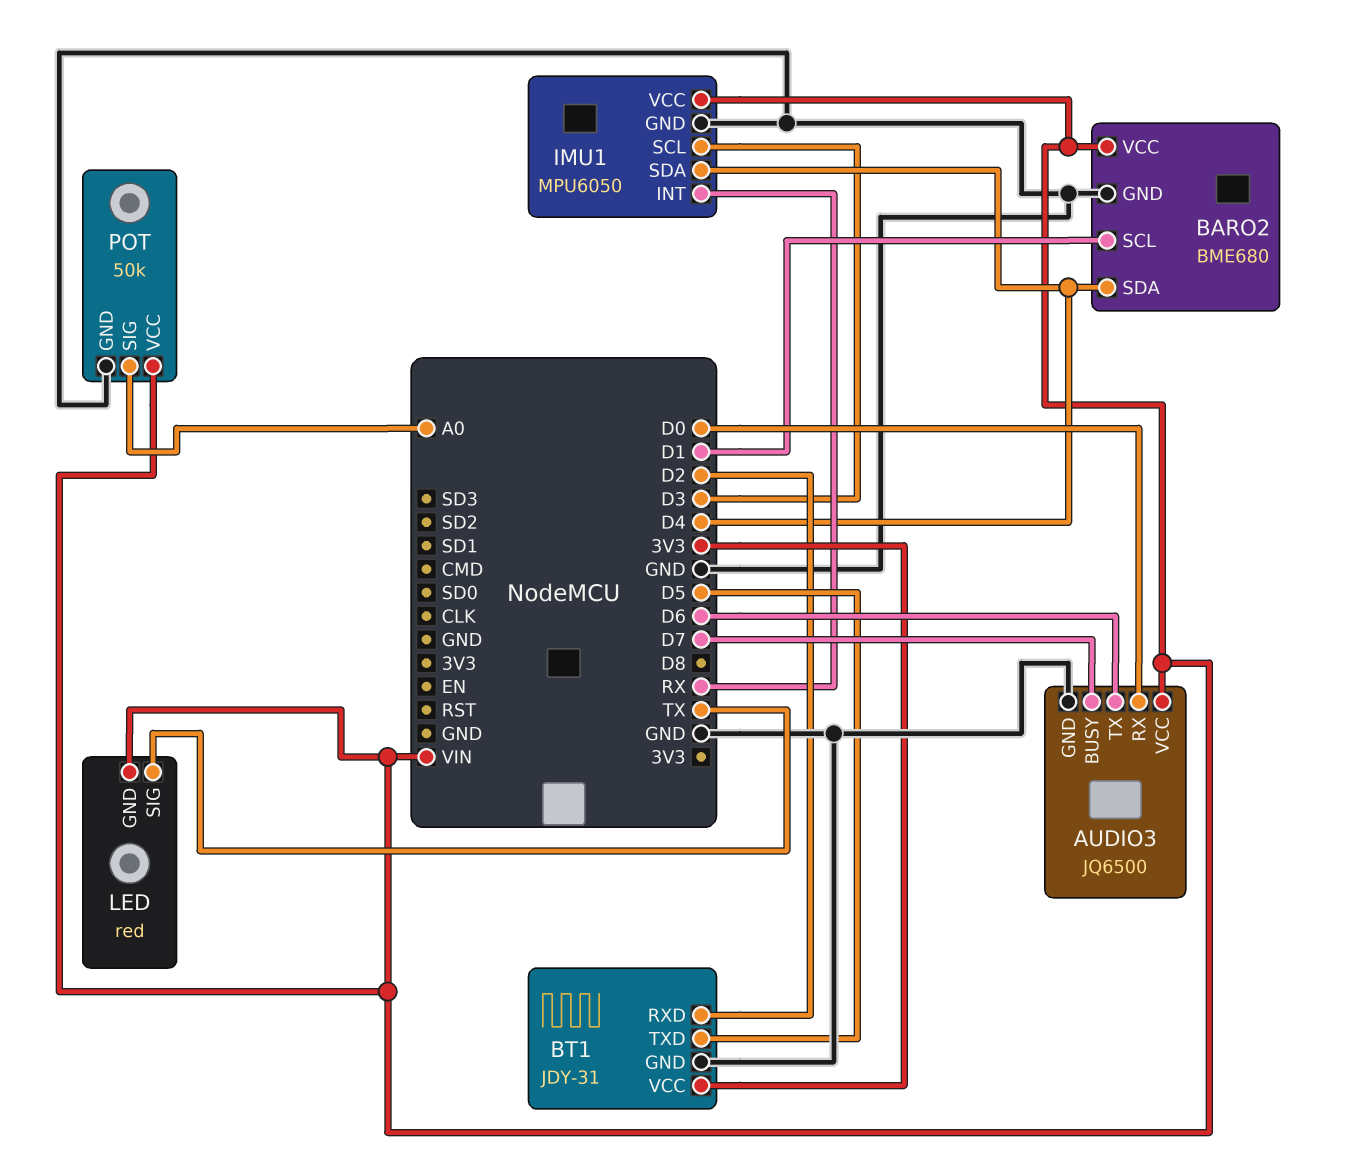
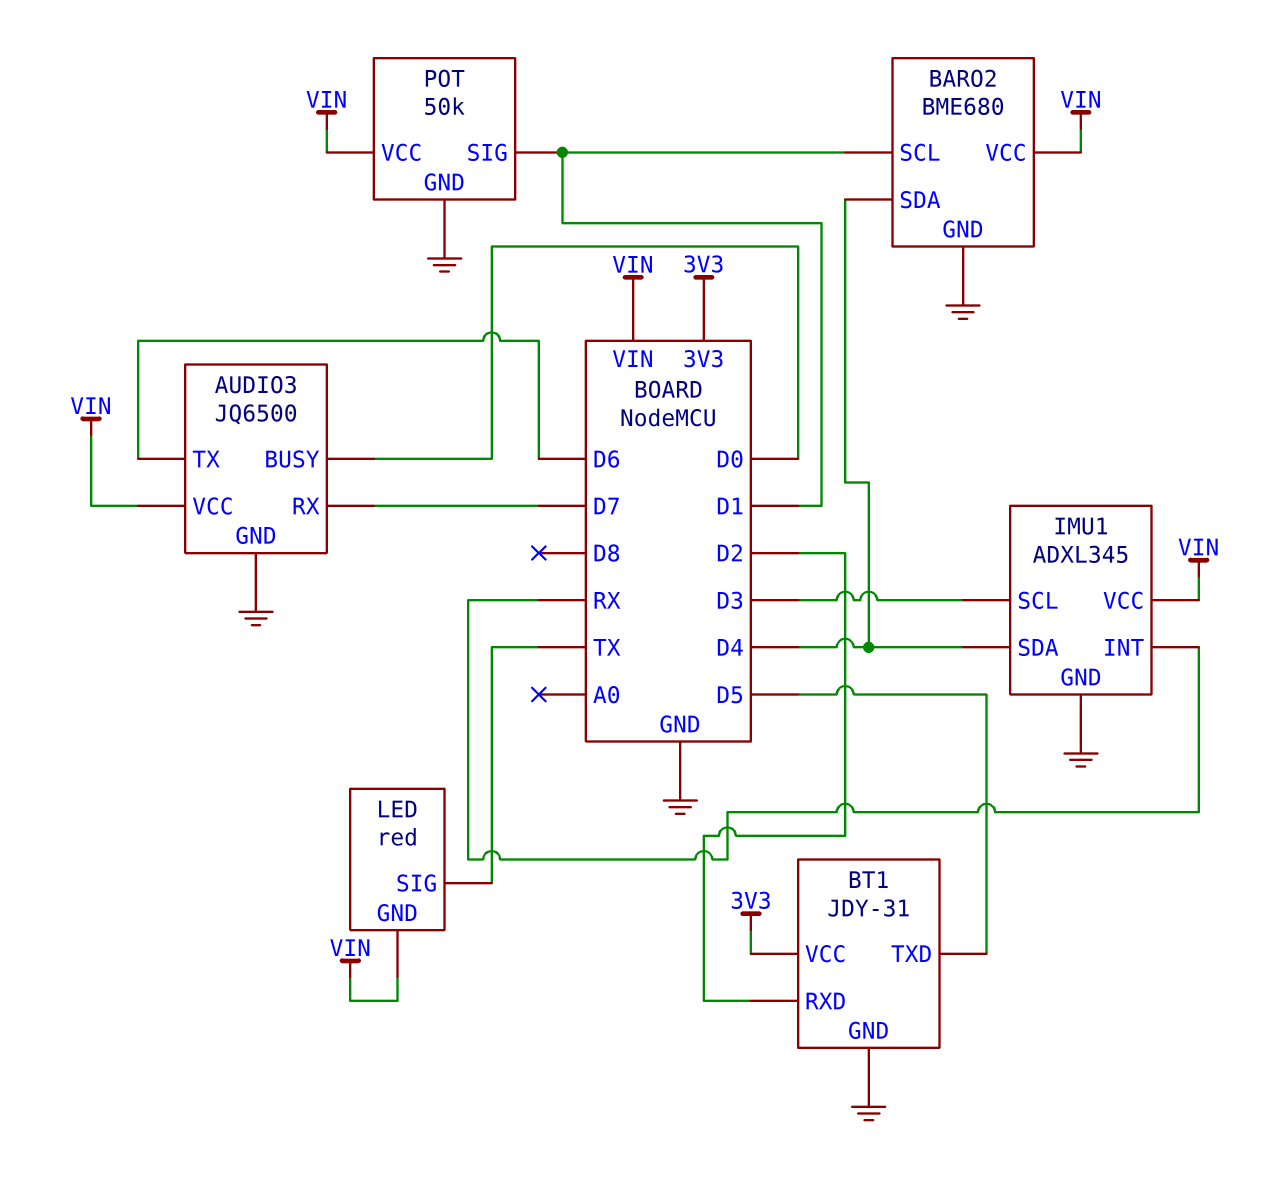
AUDIO3 pin BUSY: D7 -> D0
AUDIO3 pin RX: D0 -> D7
IMU1: MPU6050 -> ADXL345
POT pin SIG: A0 -> D1

